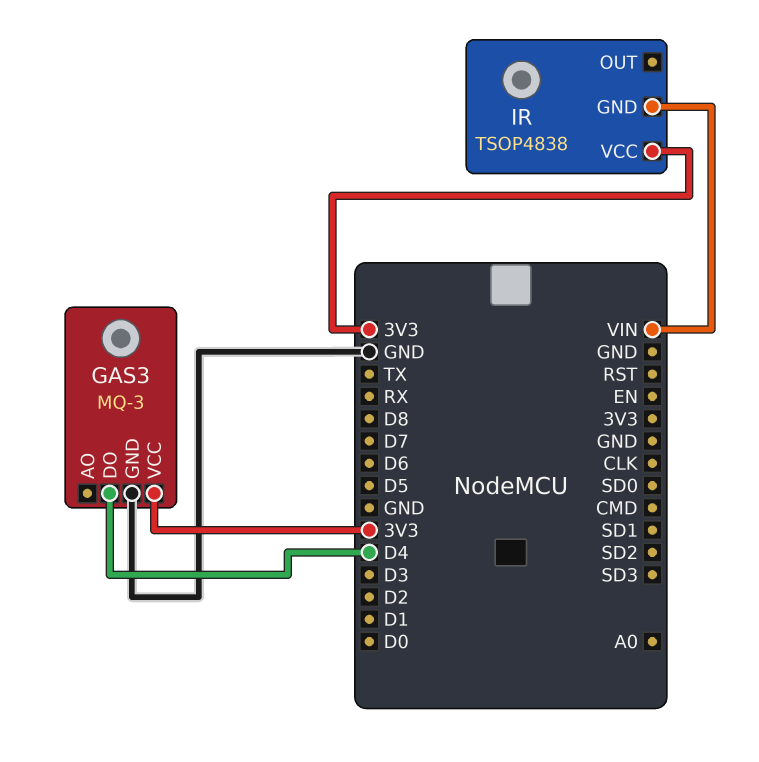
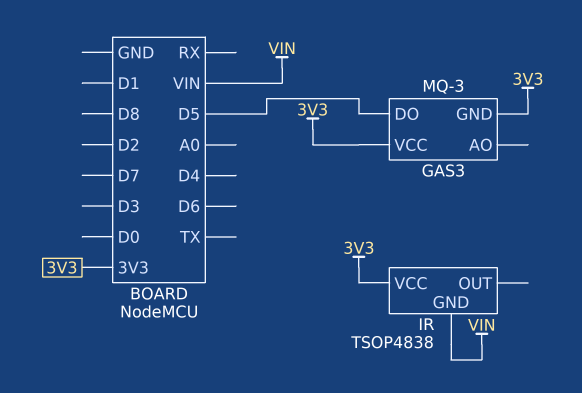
GAS3 pin DO: D4 -> D5
GAS3 pin GND: GND -> 3V3

